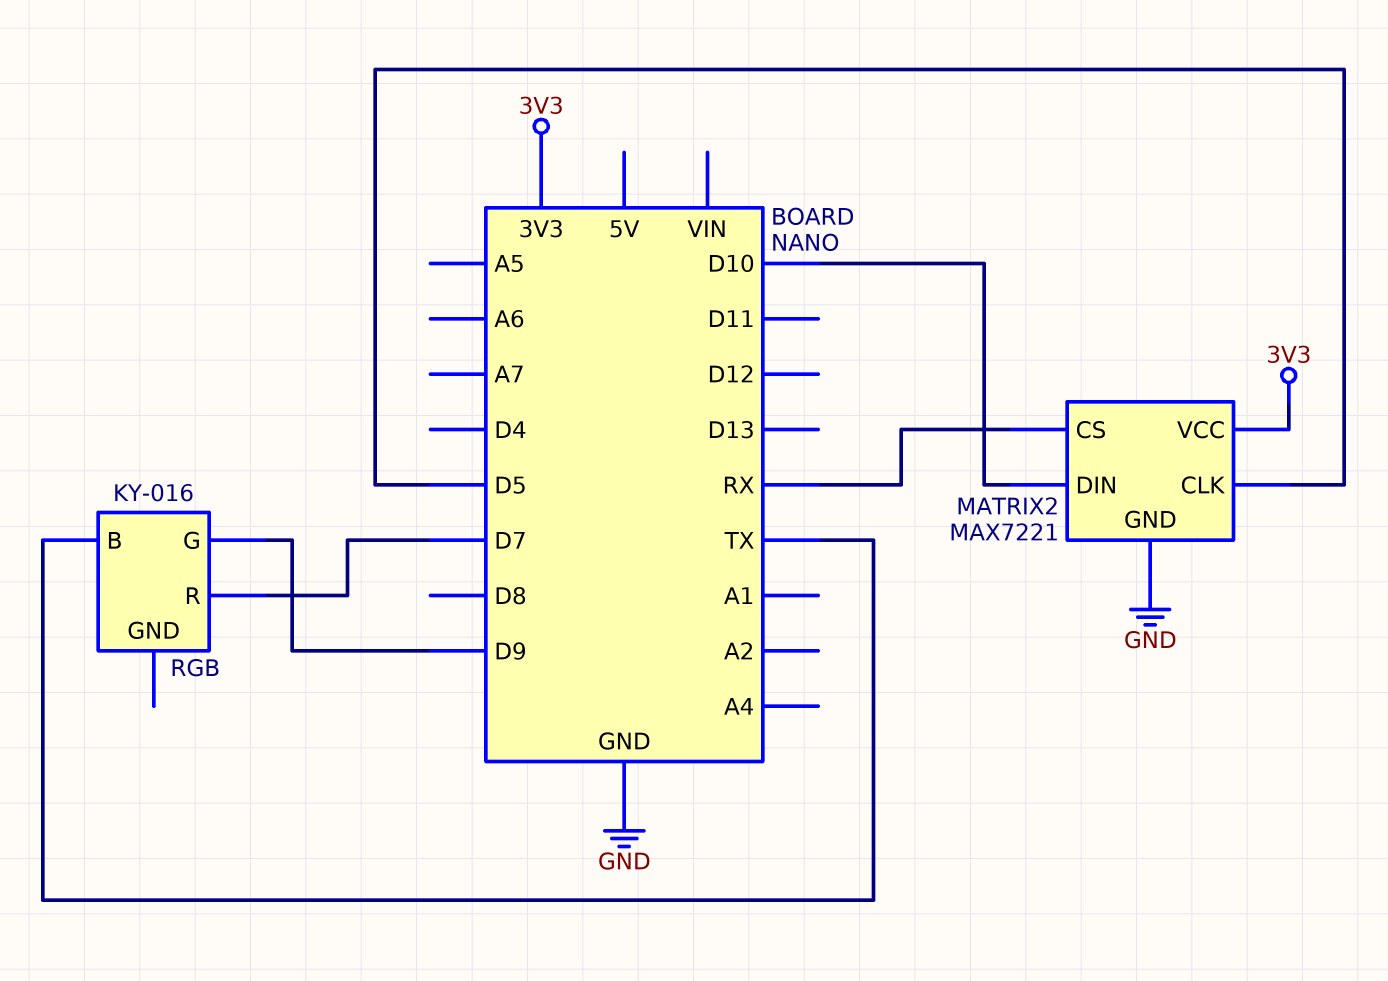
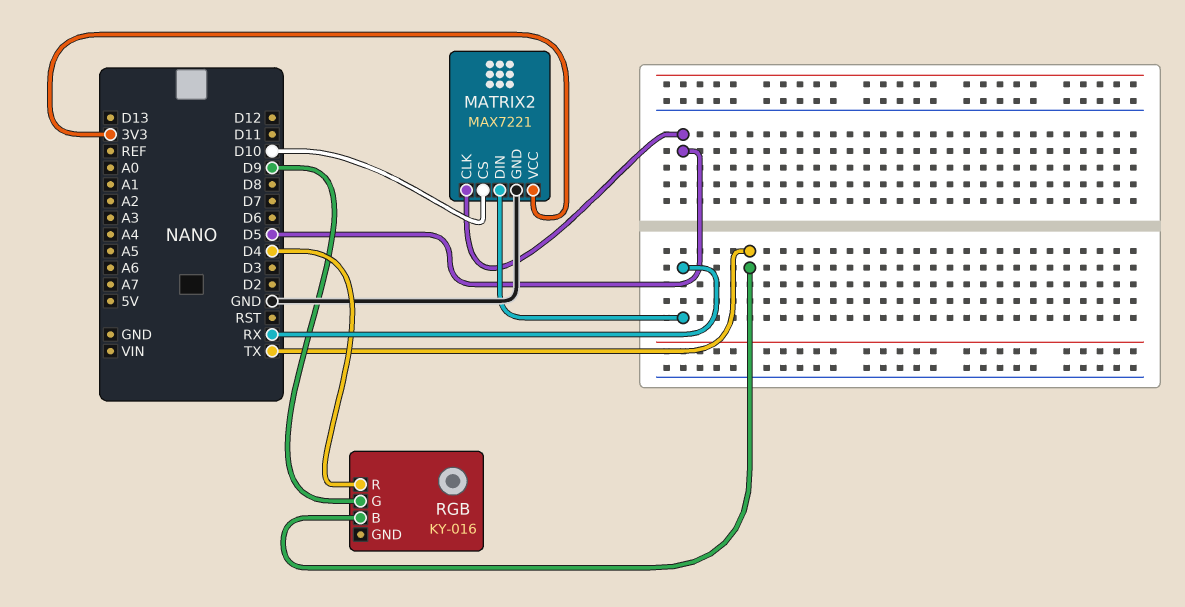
MATRIX2 pin CS: RX -> D10
MATRIX2 pin DIN: D10 -> RX
RGB pin R: D7 -> D4

